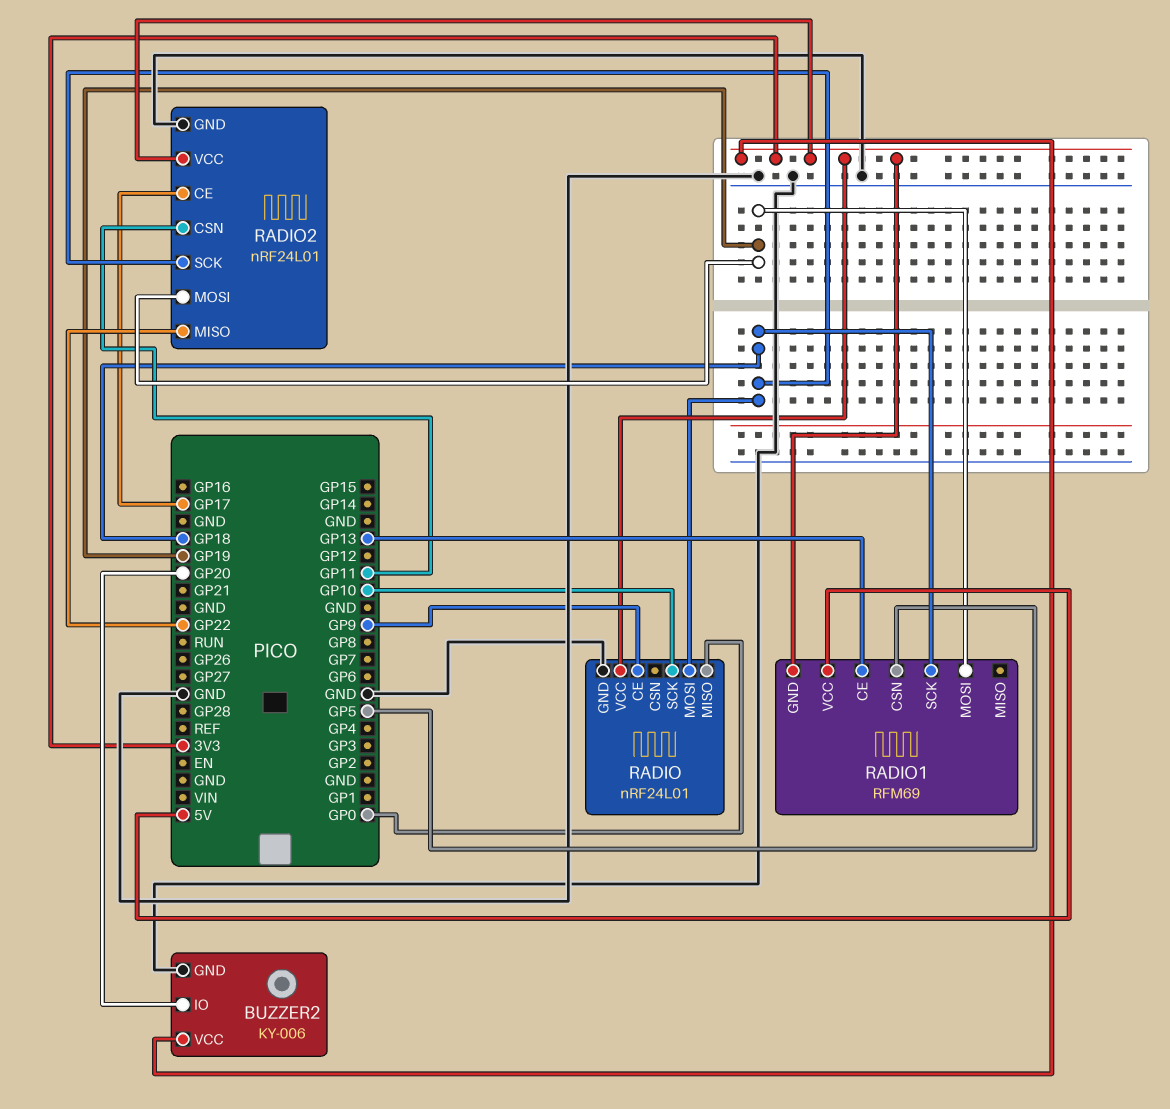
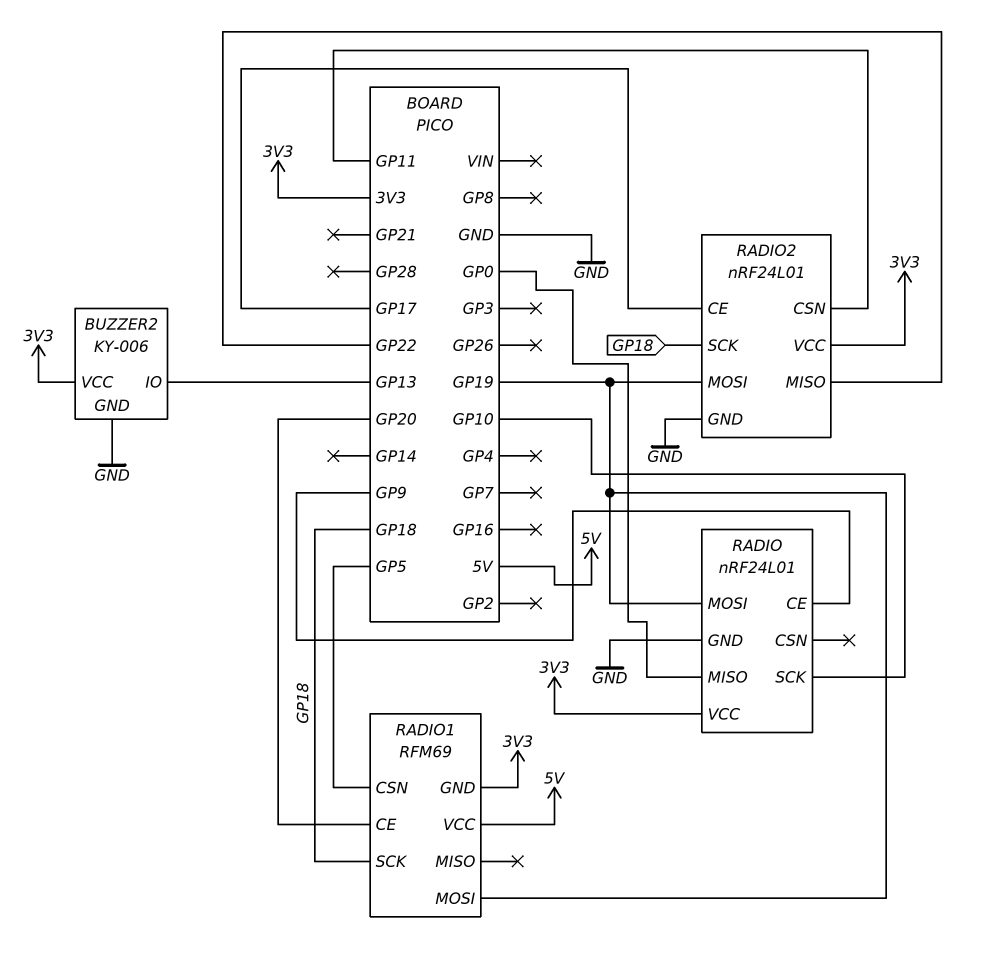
BUZZER2 pin IO: GP20 -> GP13
RADIO pin MOSI: GP18 -> GP19
RADIO1 pin CE: GP13 -> GP20

